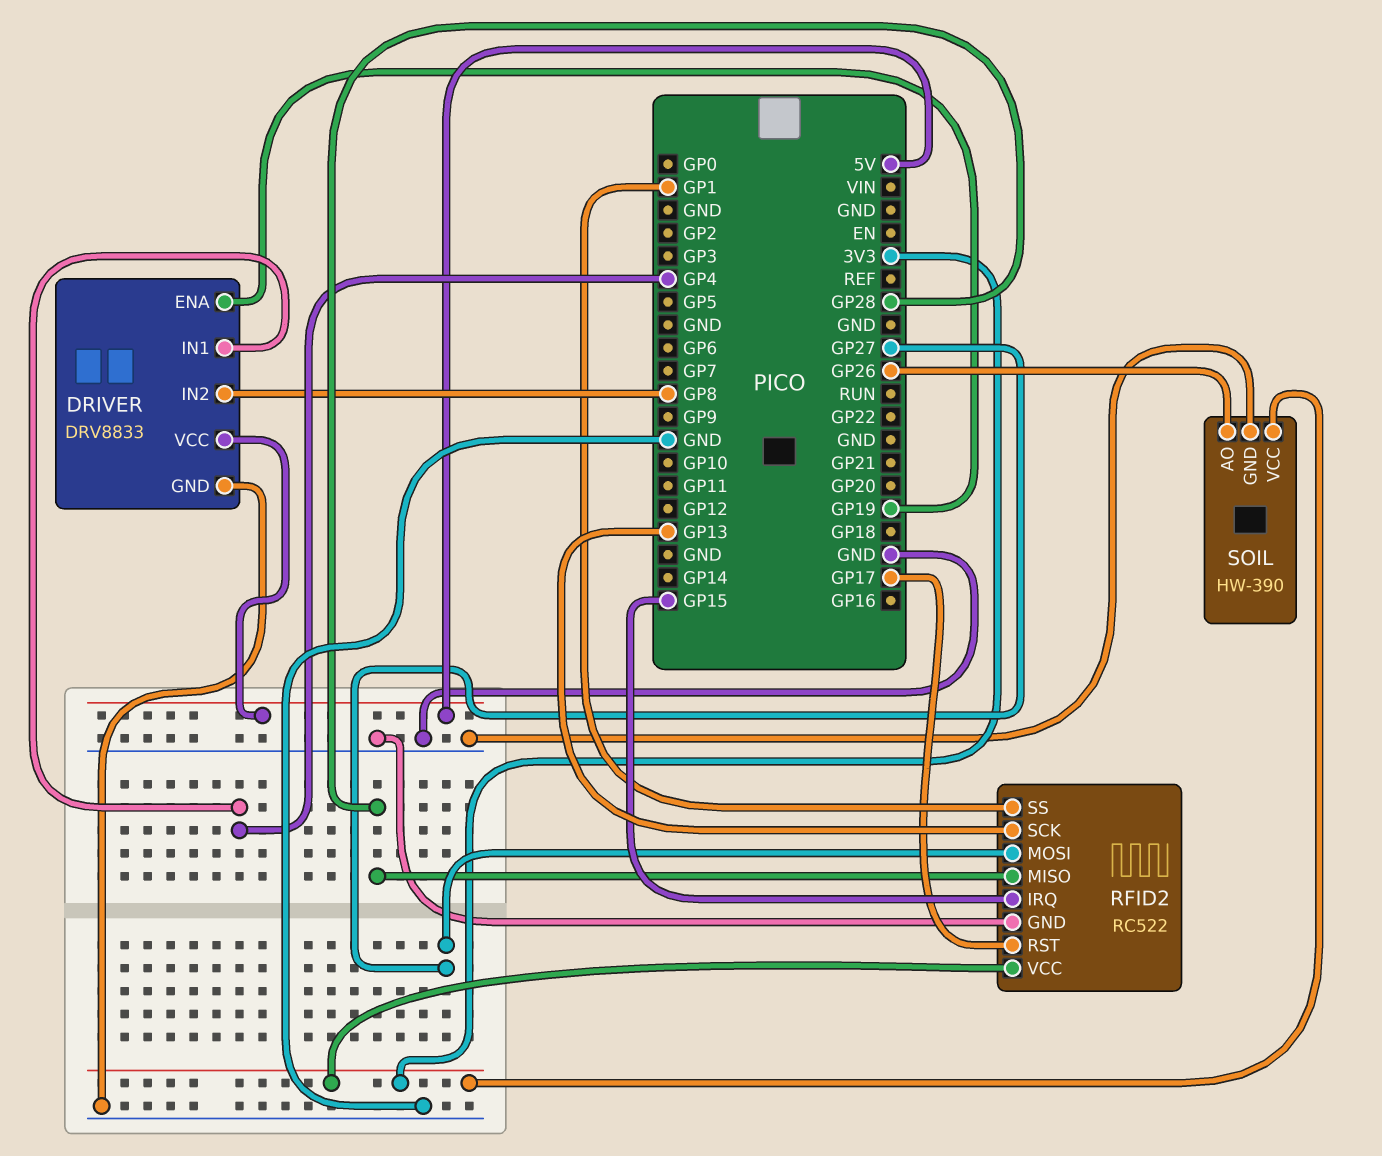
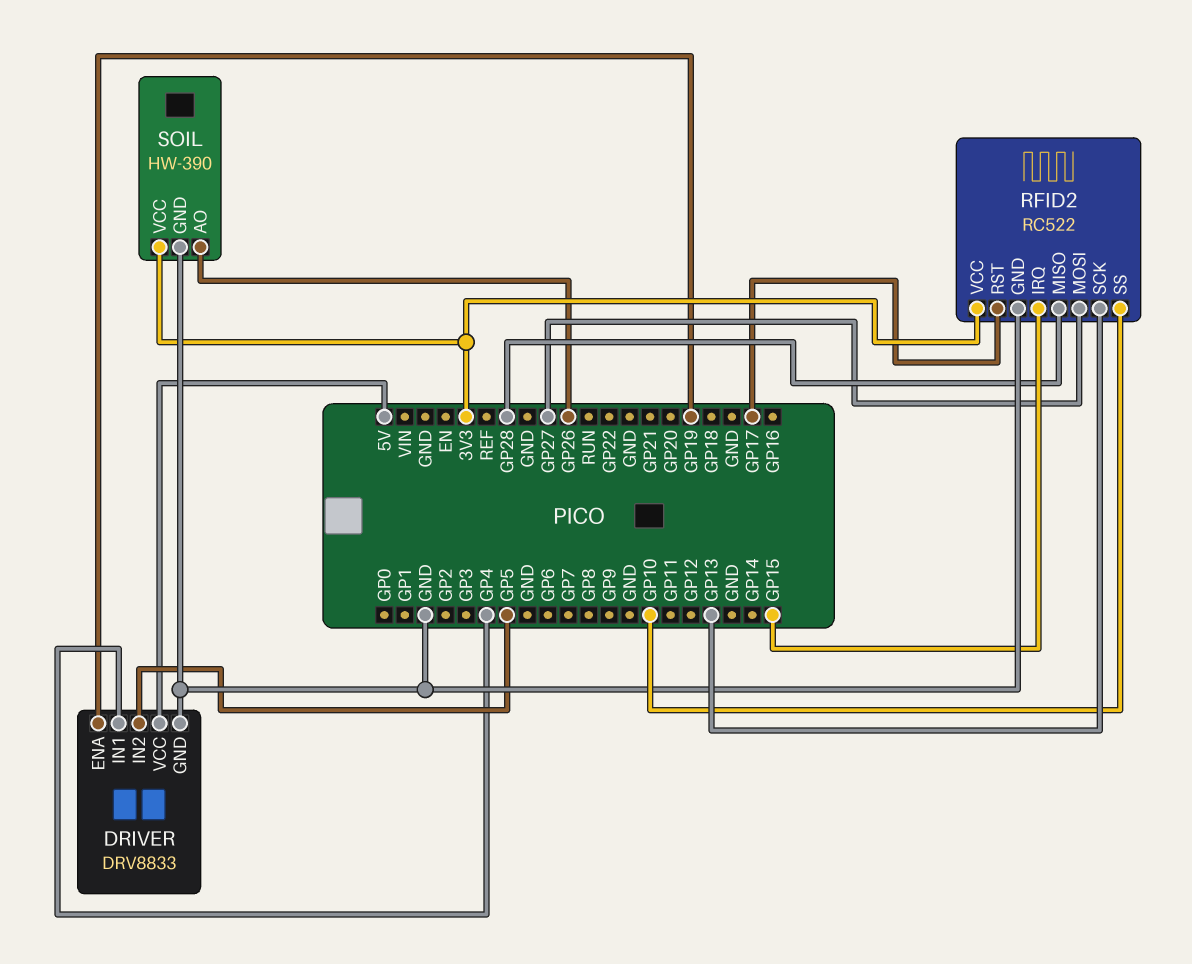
DRIVER pin IN2: GP8 -> GP5
RFID2 pin SS: GP1 -> GP10

